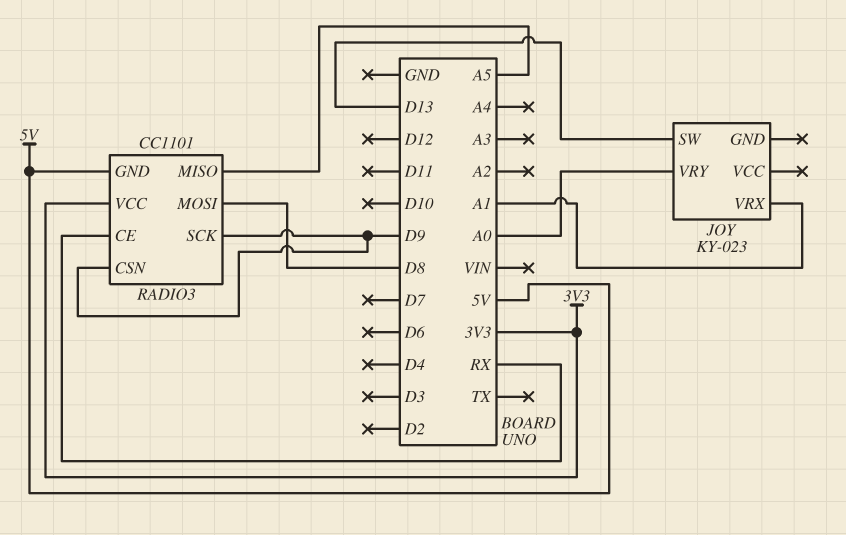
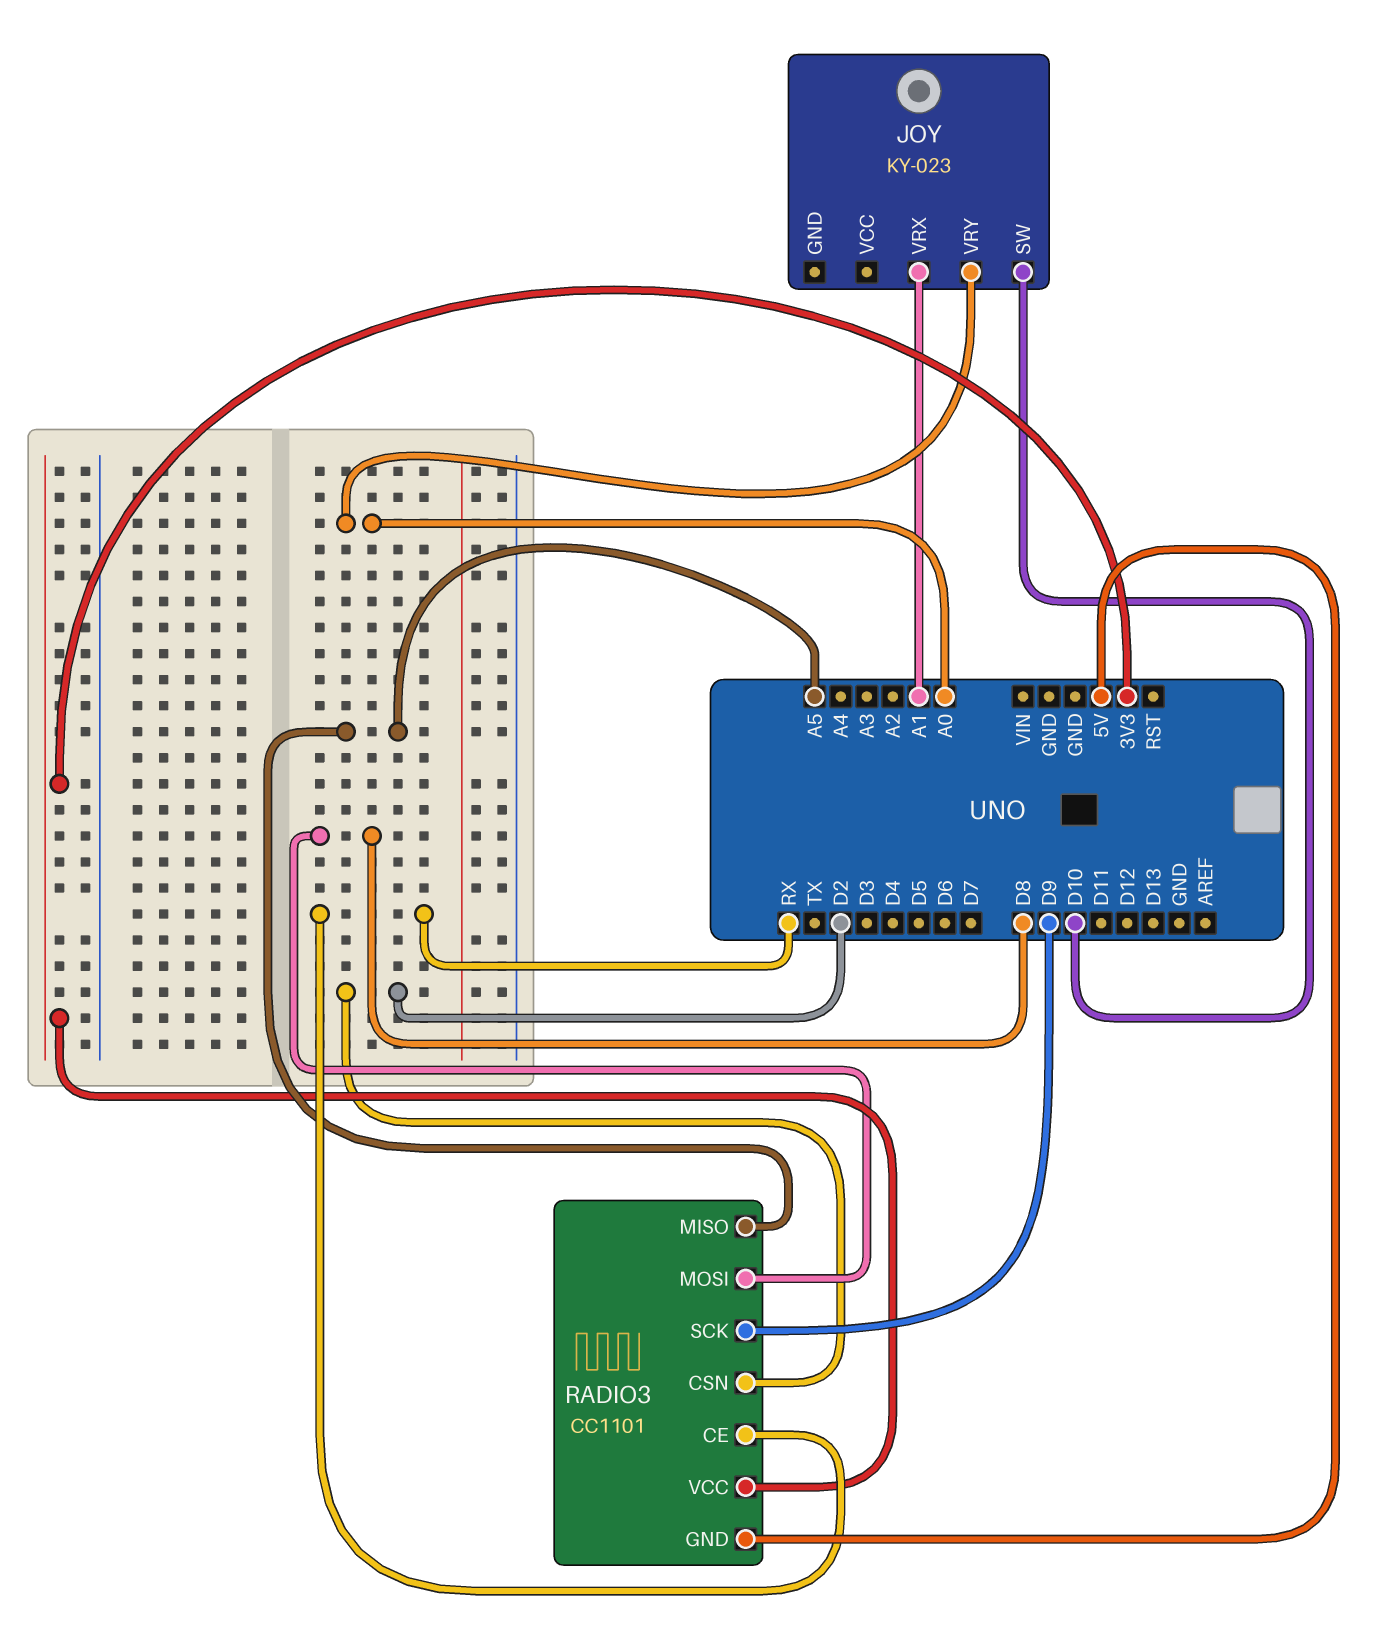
JOY pin SW: D13 -> D10
RADIO3 pin CSN: D9 -> D2

